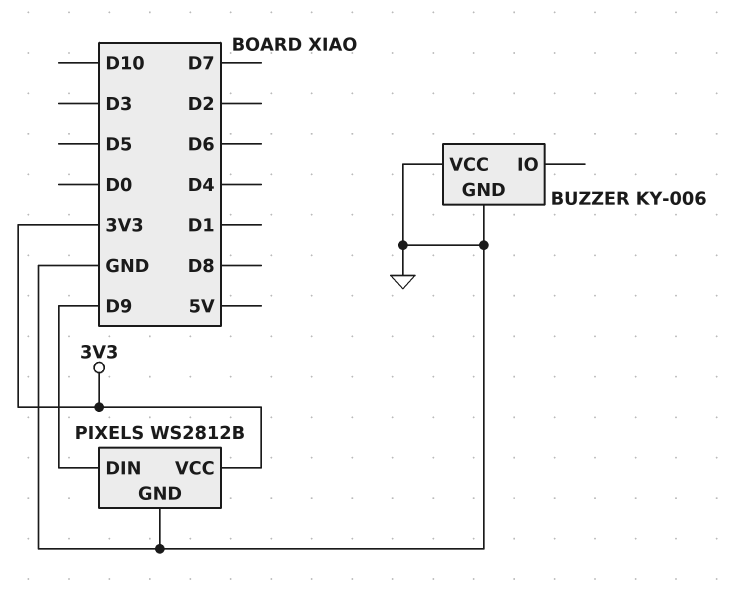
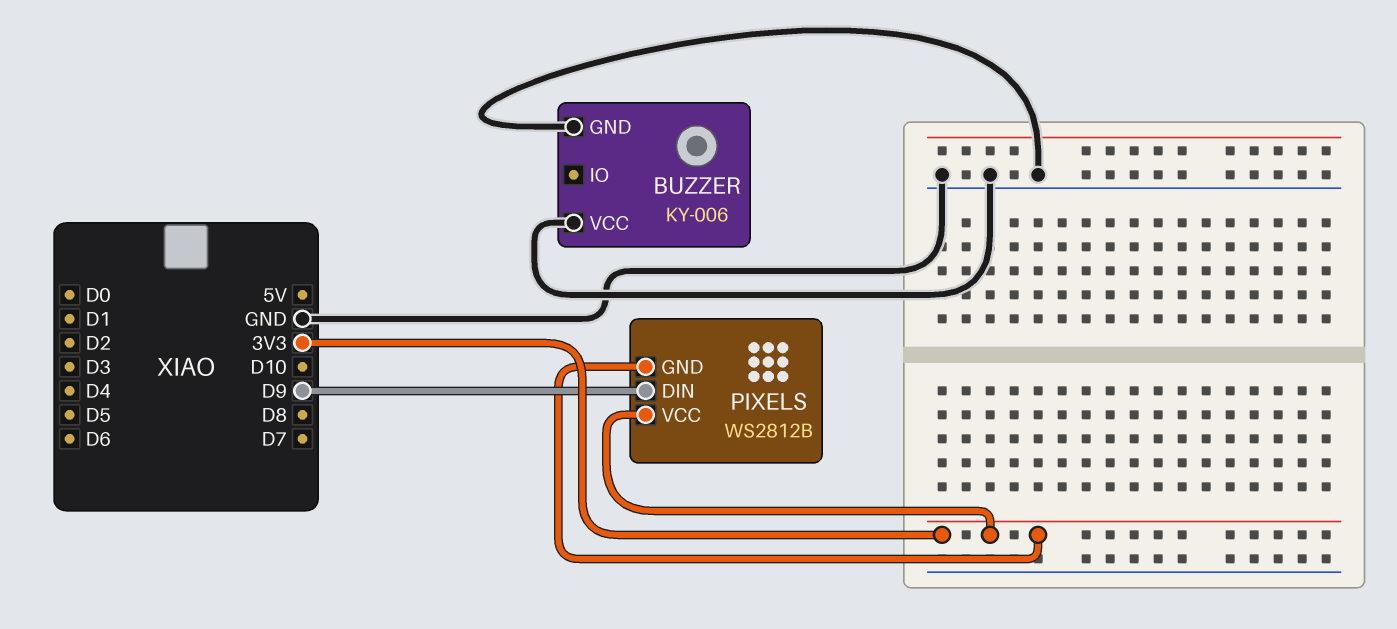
PIXELS pin GND: GND -> 3V3

